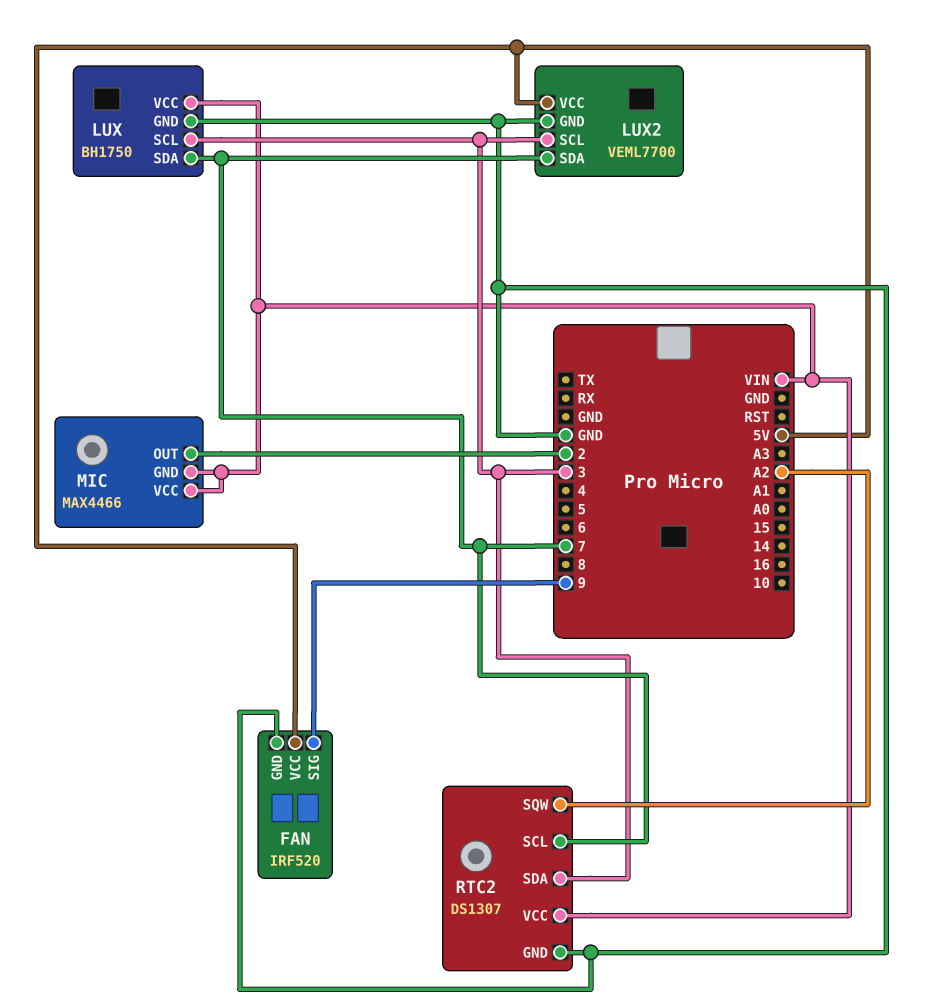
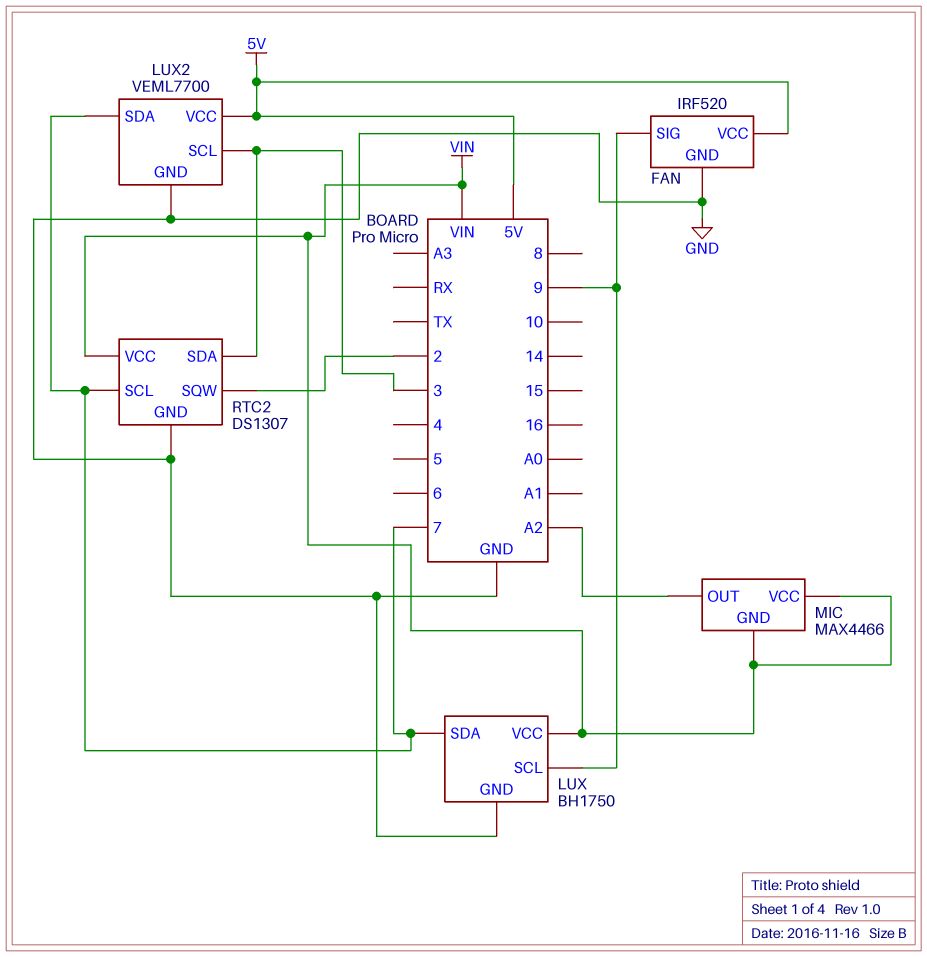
LUX pin SCL: 3 -> 9
MIC pin OUT: 2 -> A2
RTC2 pin SQW: A2 -> 2

